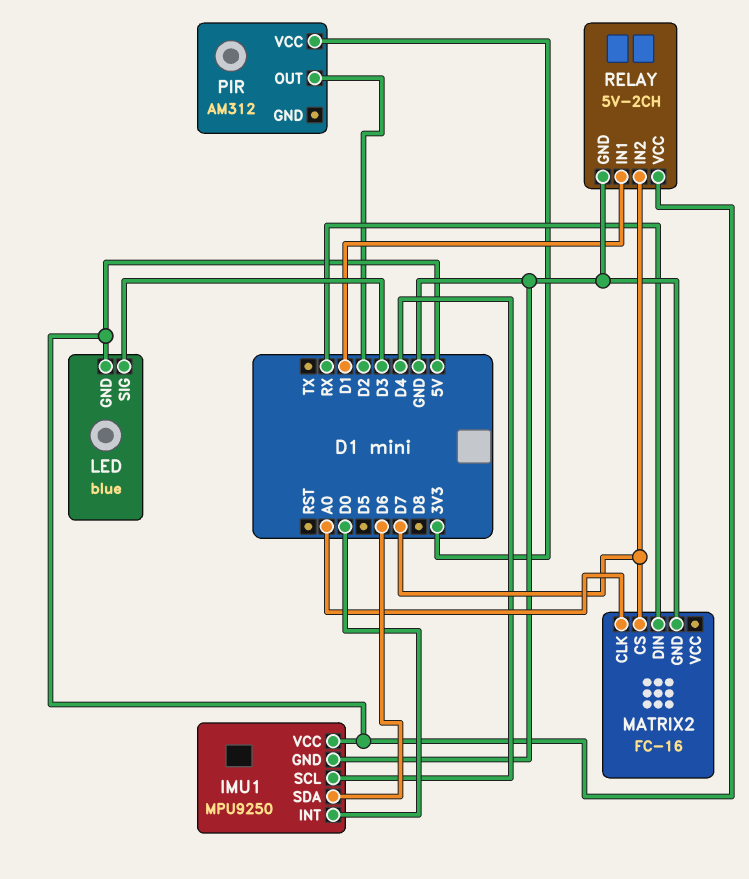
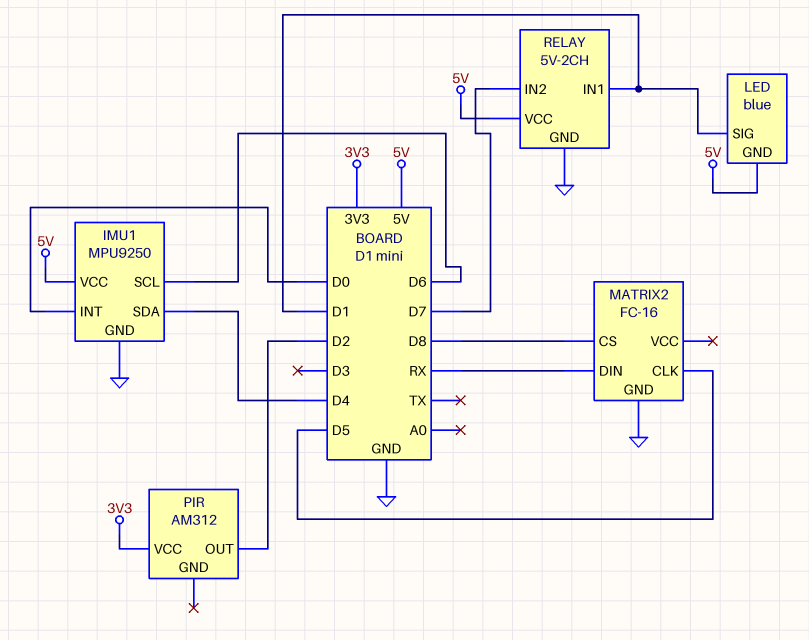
IMU1 pin SCL: D4 -> D6
IMU1 pin SDA: D6 -> D4
LED pin SIG: D3 -> D1
MATRIX2 pin CLK: A0 -> D5
MATRIX2 pin CS: D7 -> D8

